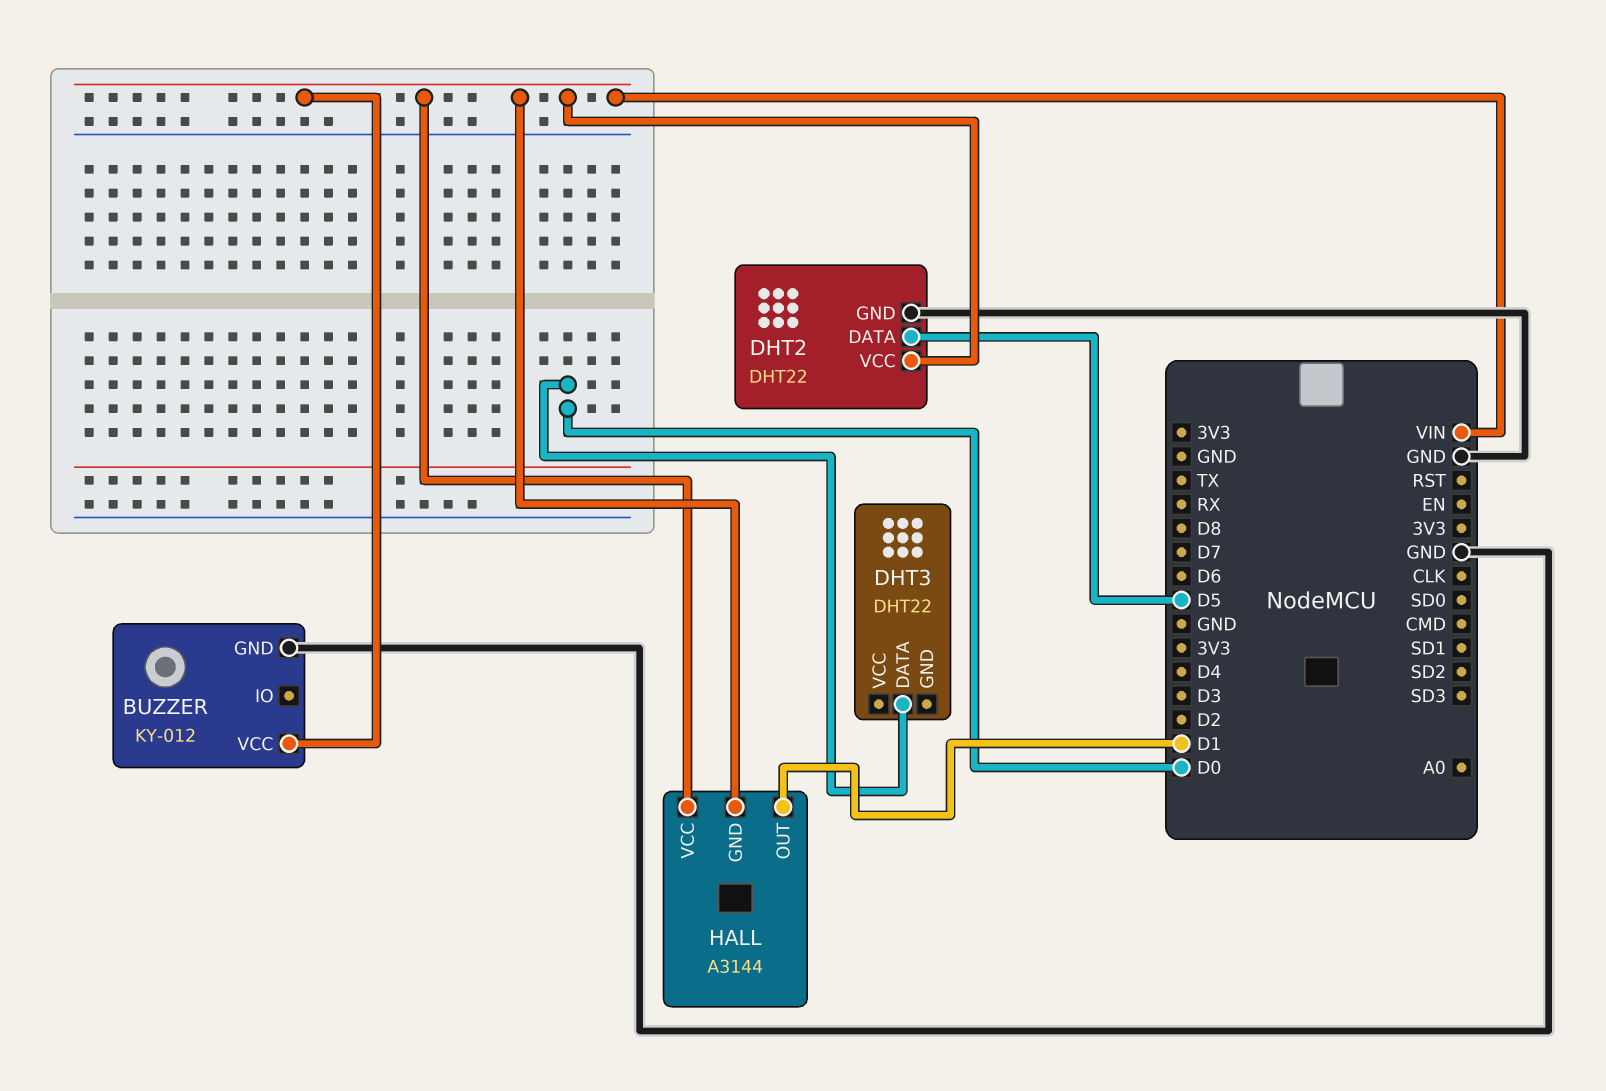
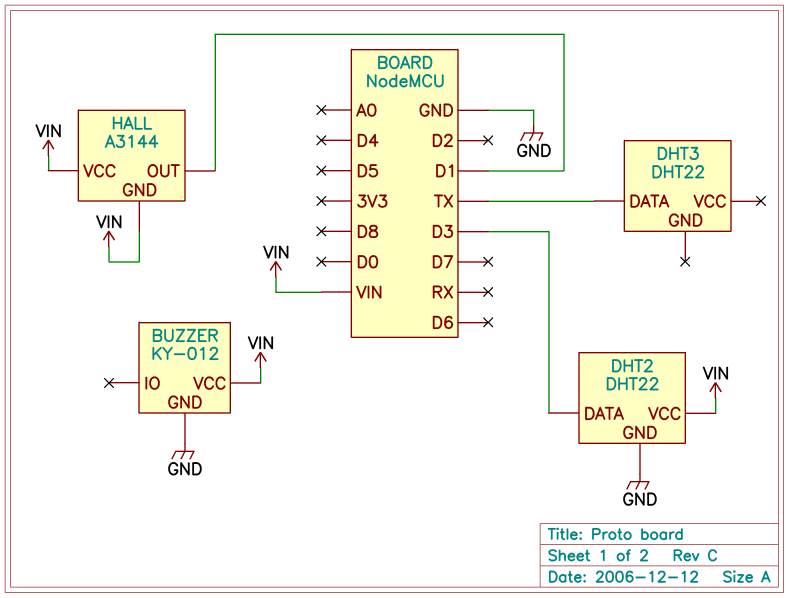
DHT2 pin DATA: D5 -> D3
DHT3 pin DATA: D0 -> TX

